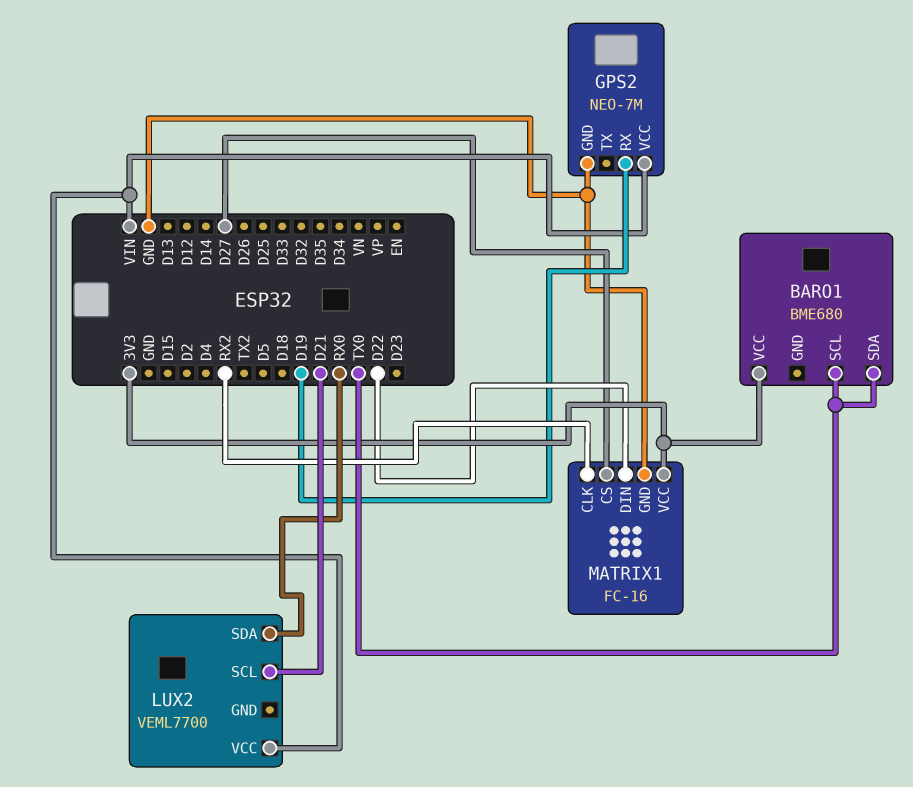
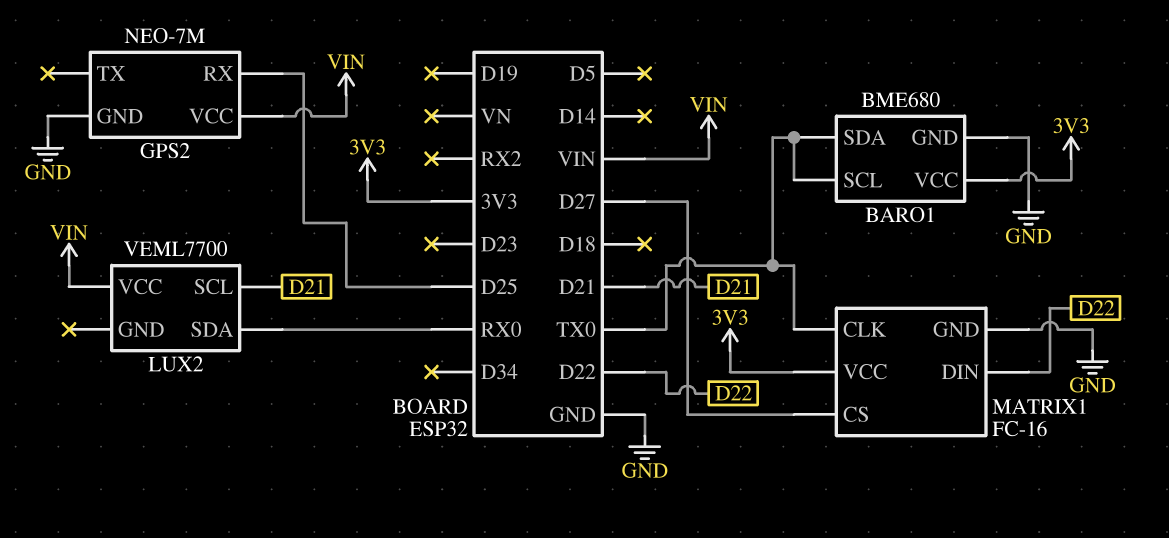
BARO1 pin GND: none -> GND
GPS2 pin RX: D19 -> D25
MATRIX1 pin CLK: RX2 -> TX0

